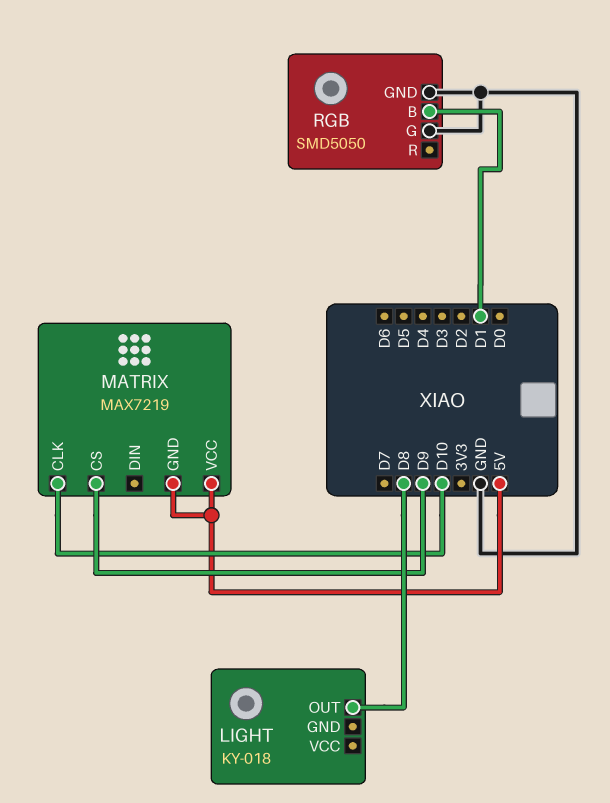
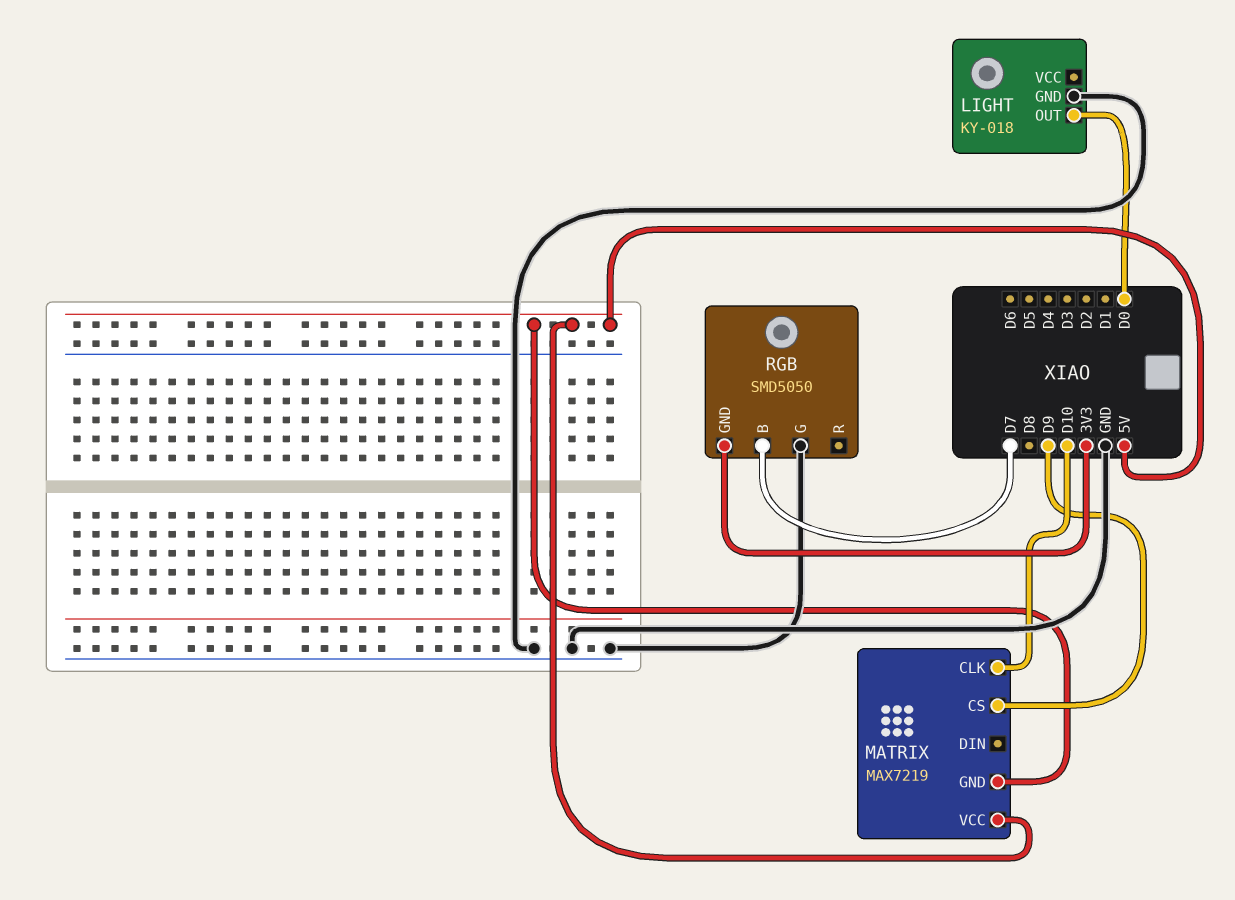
LIGHT pin GND: none -> GND
LIGHT pin OUT: D8 -> D0
RGB pin B: D1 -> D7
RGB pin GND: GND -> 3V3

